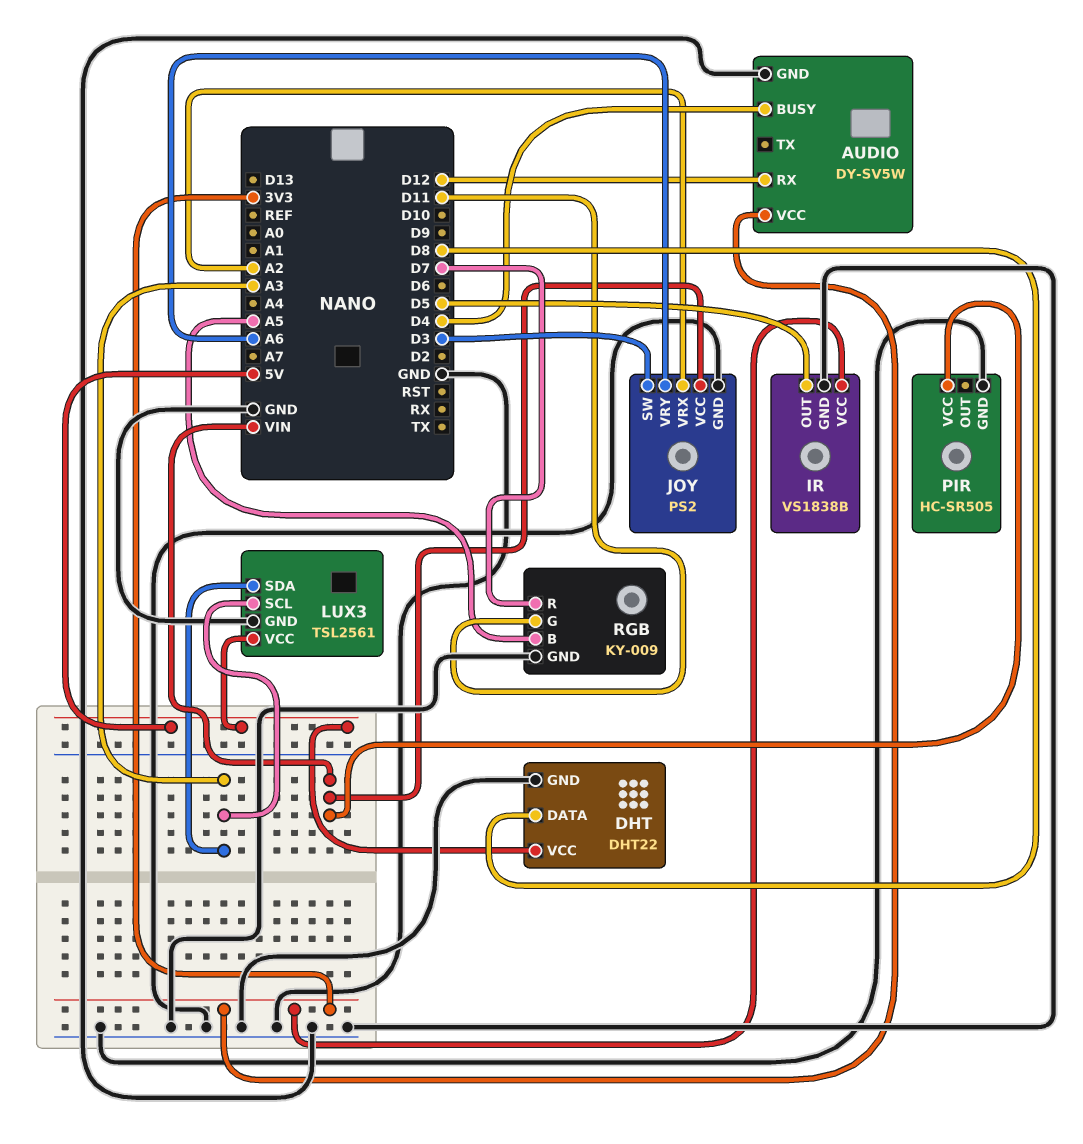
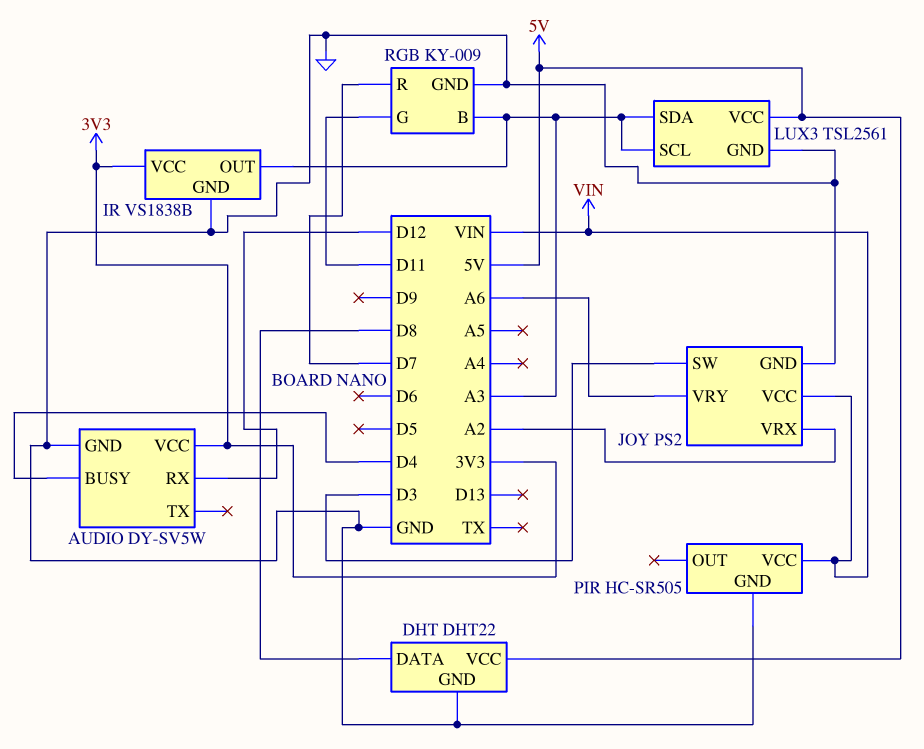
IR pin OUT: D5 -> A3
RGB pin B: A5 -> A3

